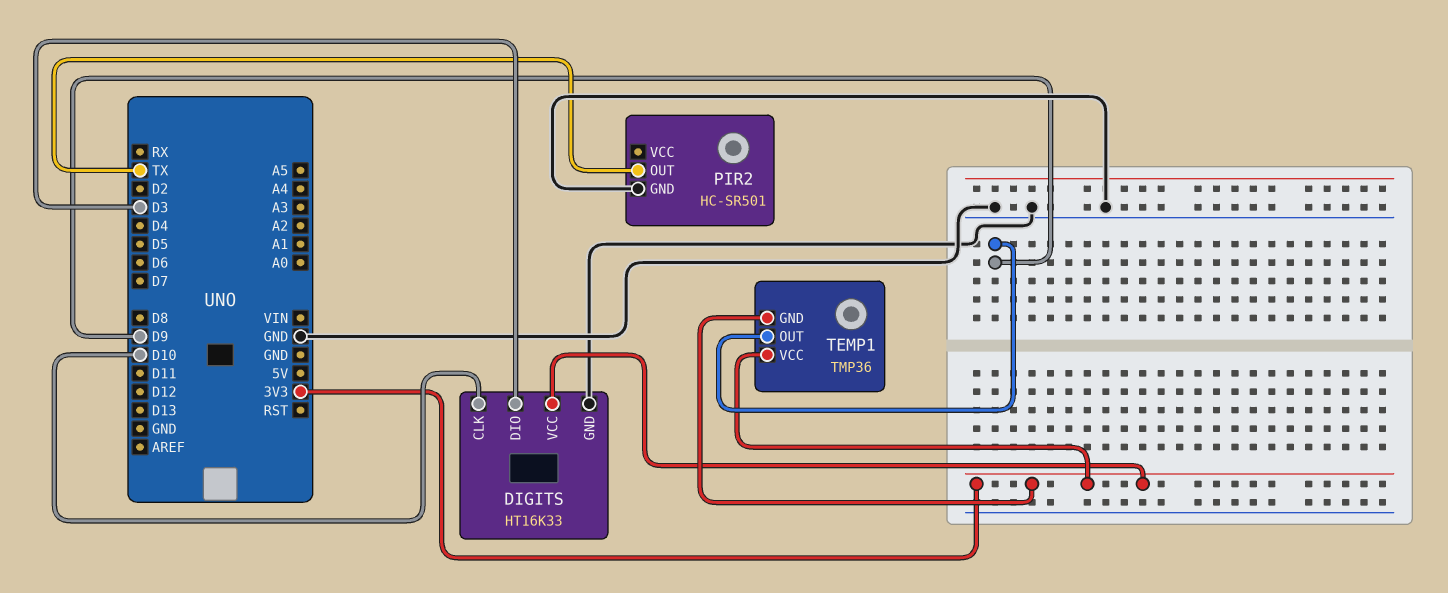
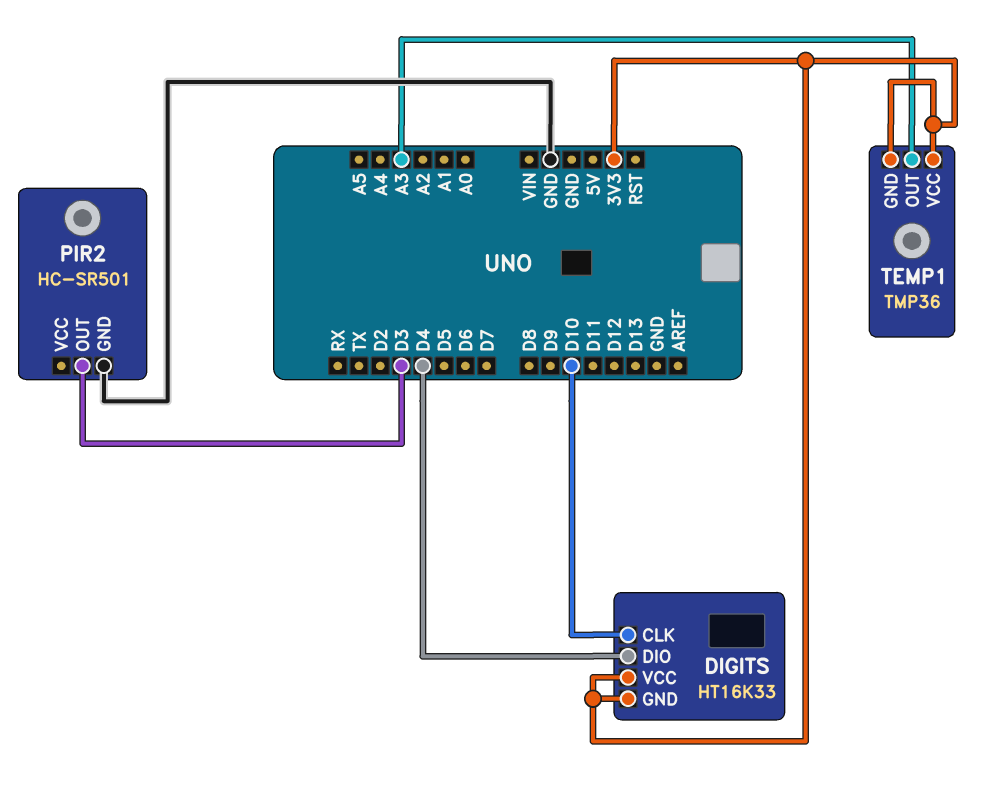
DIGITS pin DIO: D3 -> D4
DIGITS pin GND: GND -> 3V3
PIR2 pin OUT: TX -> D3
TEMP1 pin OUT: D9 -> A3

